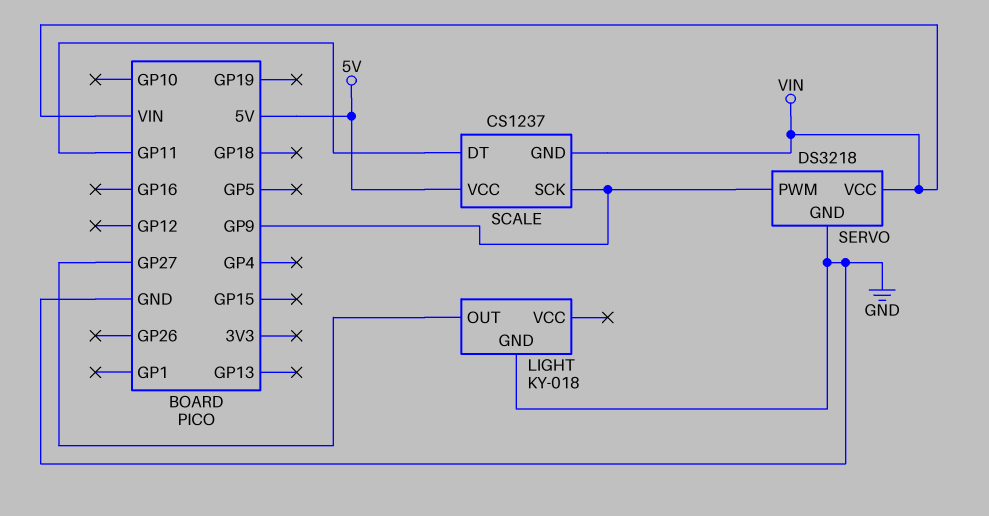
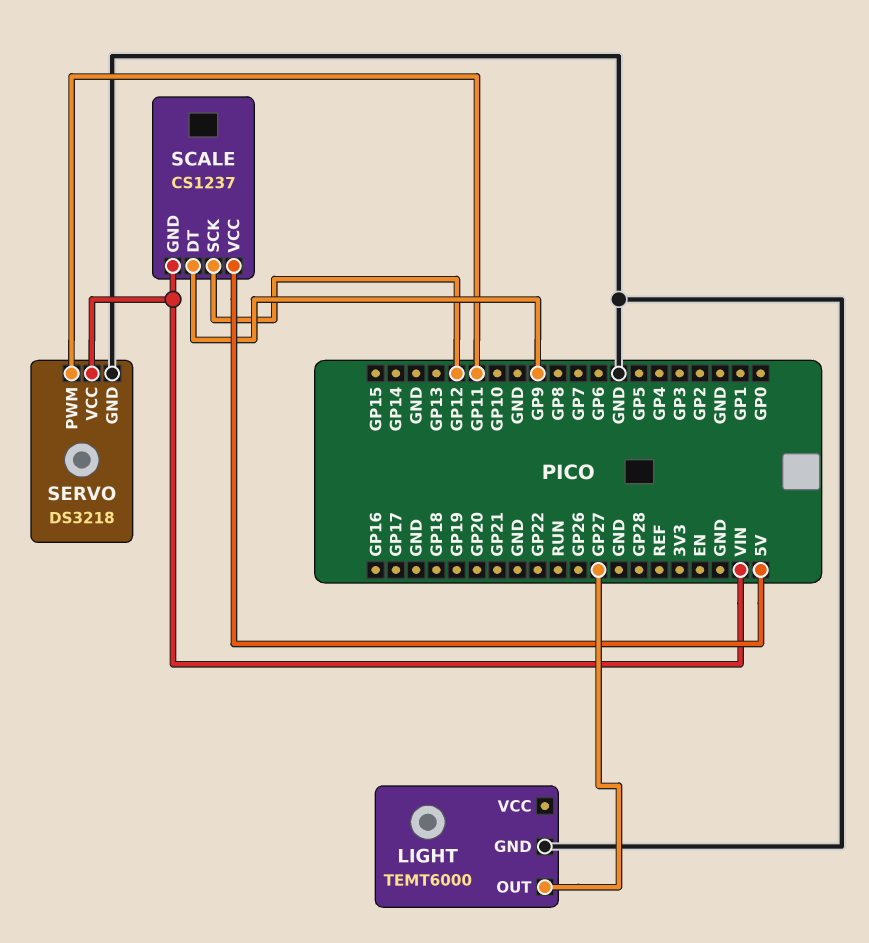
LIGHT: KY-018 -> TEMT6000
SCALE pin DT: GP11 -> GP9
SCALE pin SCK: GP9 -> GP12
SERVO pin PWM: GP9 -> GP11

